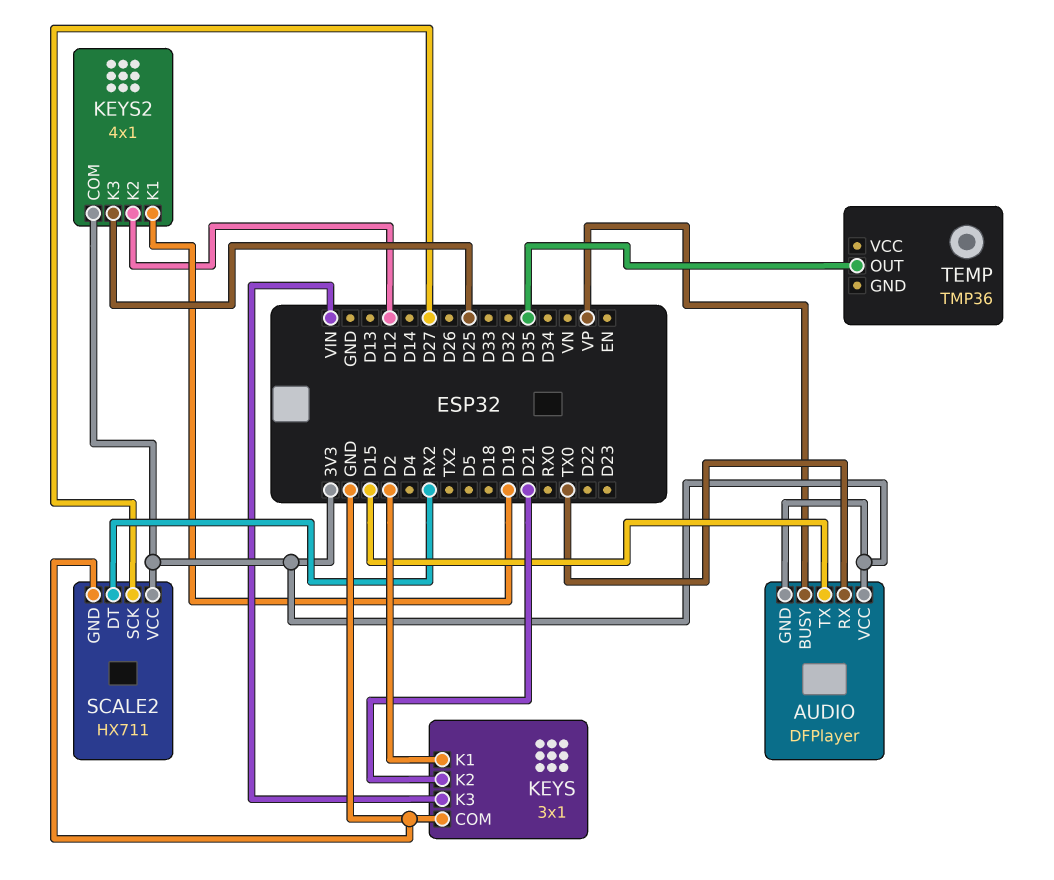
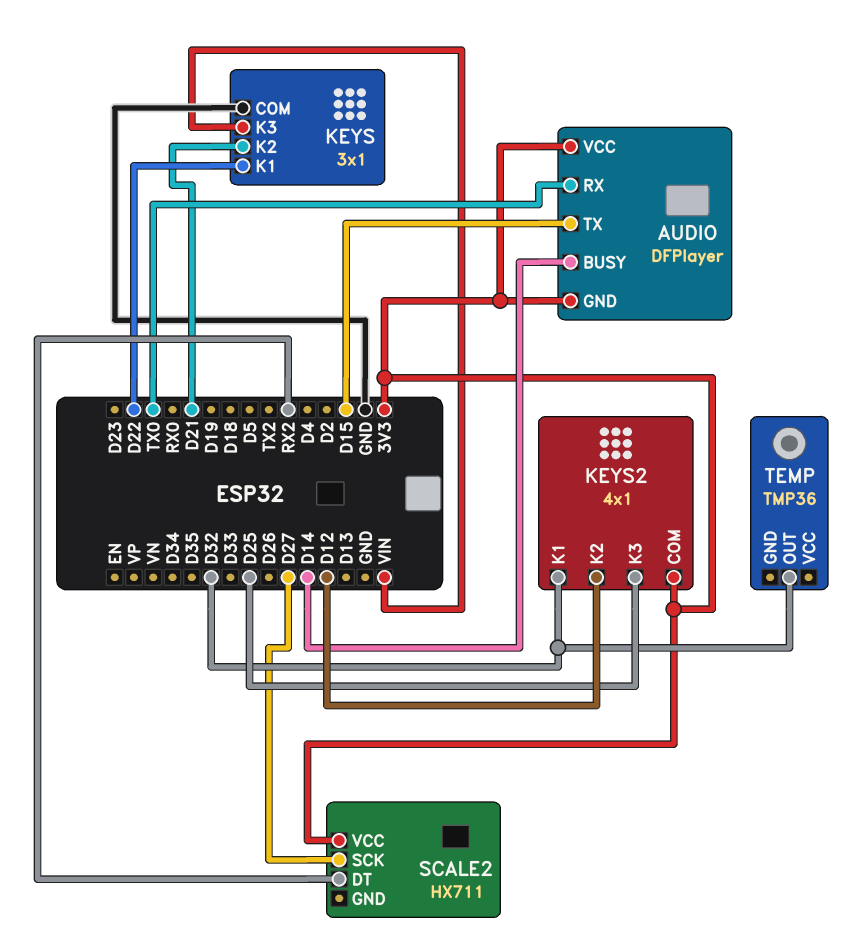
AUDIO pin BUSY: VP -> D14
KEYS pin K1: D2 -> D22
KEYS2 pin K1: D19 -> D32
SCALE2 pin GND: GND -> none
TEMP pin OUT: D35 -> D32

